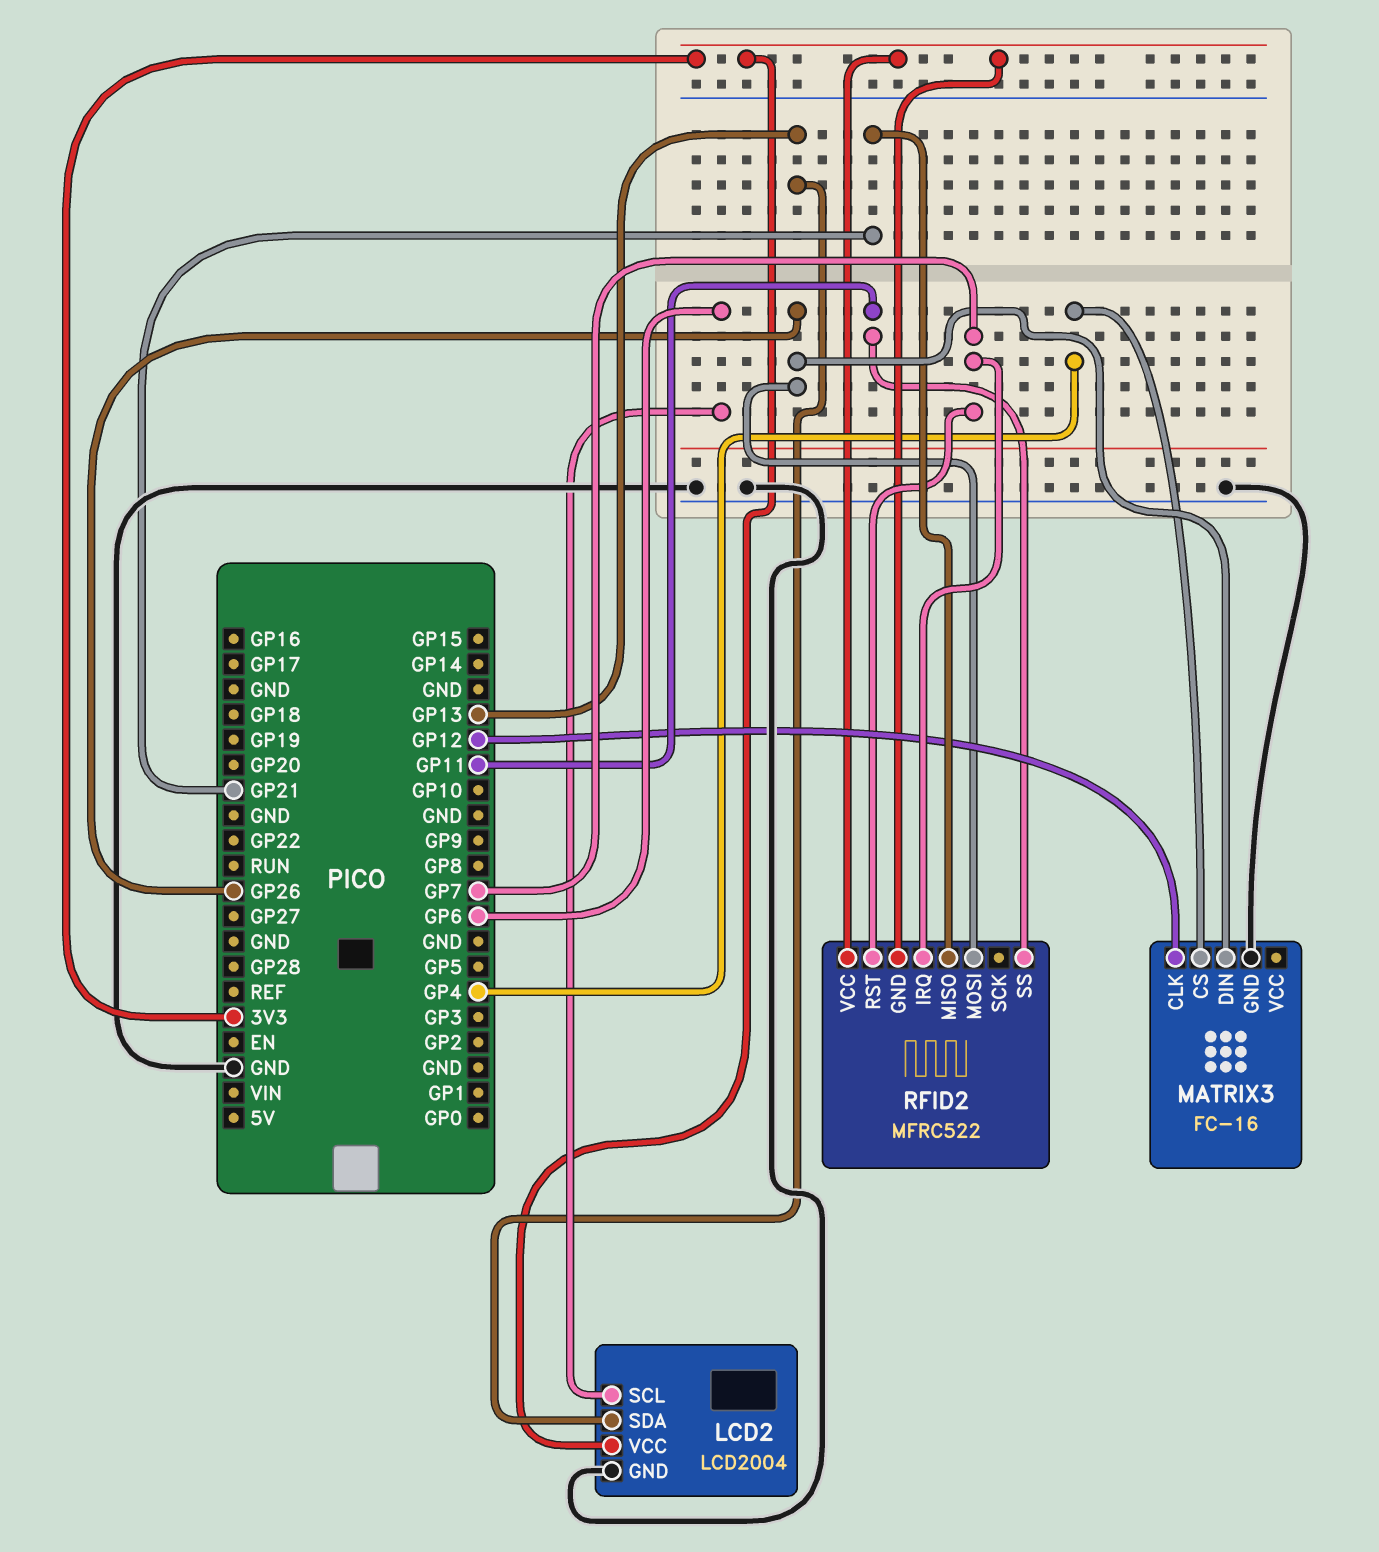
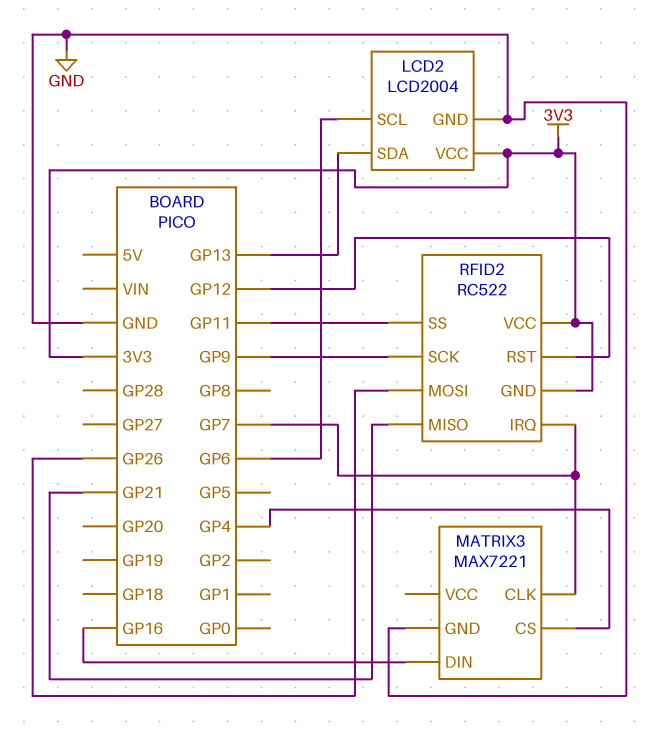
MATRIX3: FC-16 -> MAX7221
MATRIX3 pin CLK: GP12 -> GP7
MATRIX3 pin DIN: GP26 -> GP16
RFID2: MFRC522 -> RC522
RFID2 pin RST: GP7 -> GP12
RFID2 pin SCK: none -> GP9

